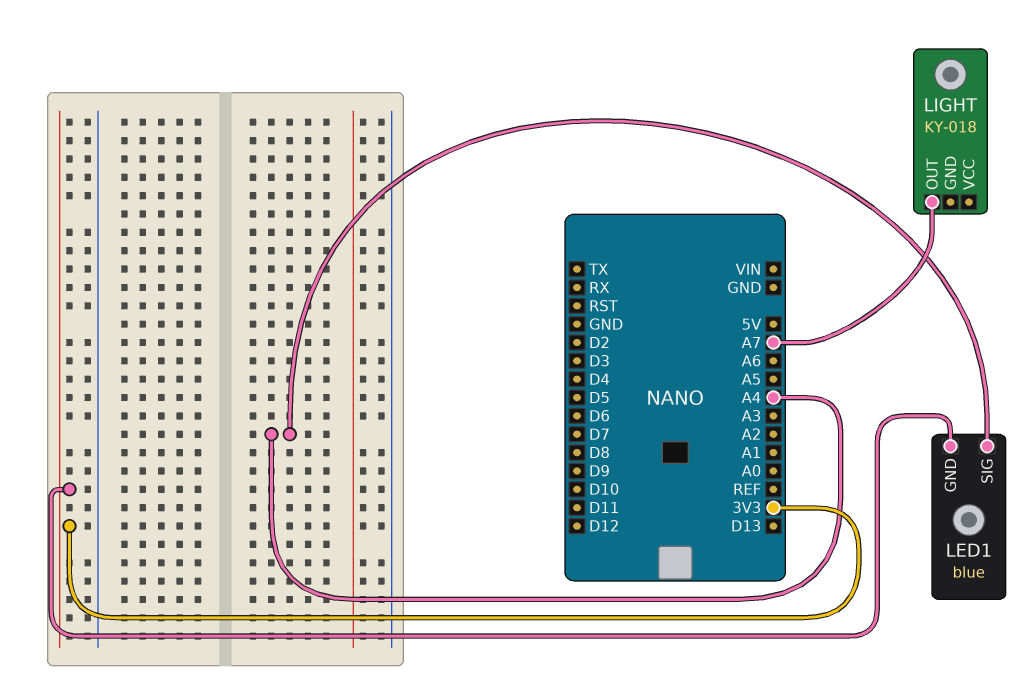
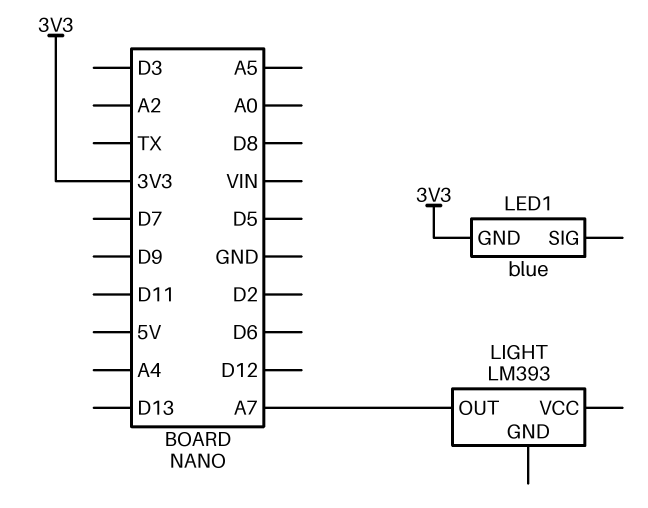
LED1 pin SIG: A4 -> none
LIGHT: KY-018 -> LM393

